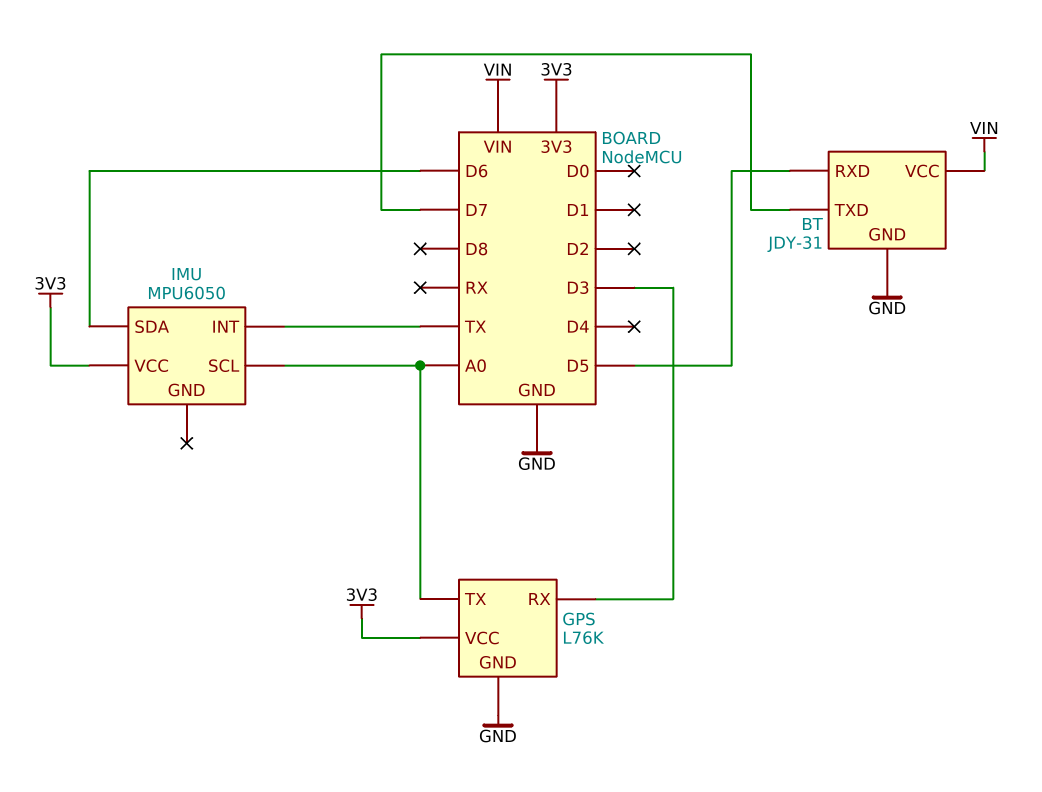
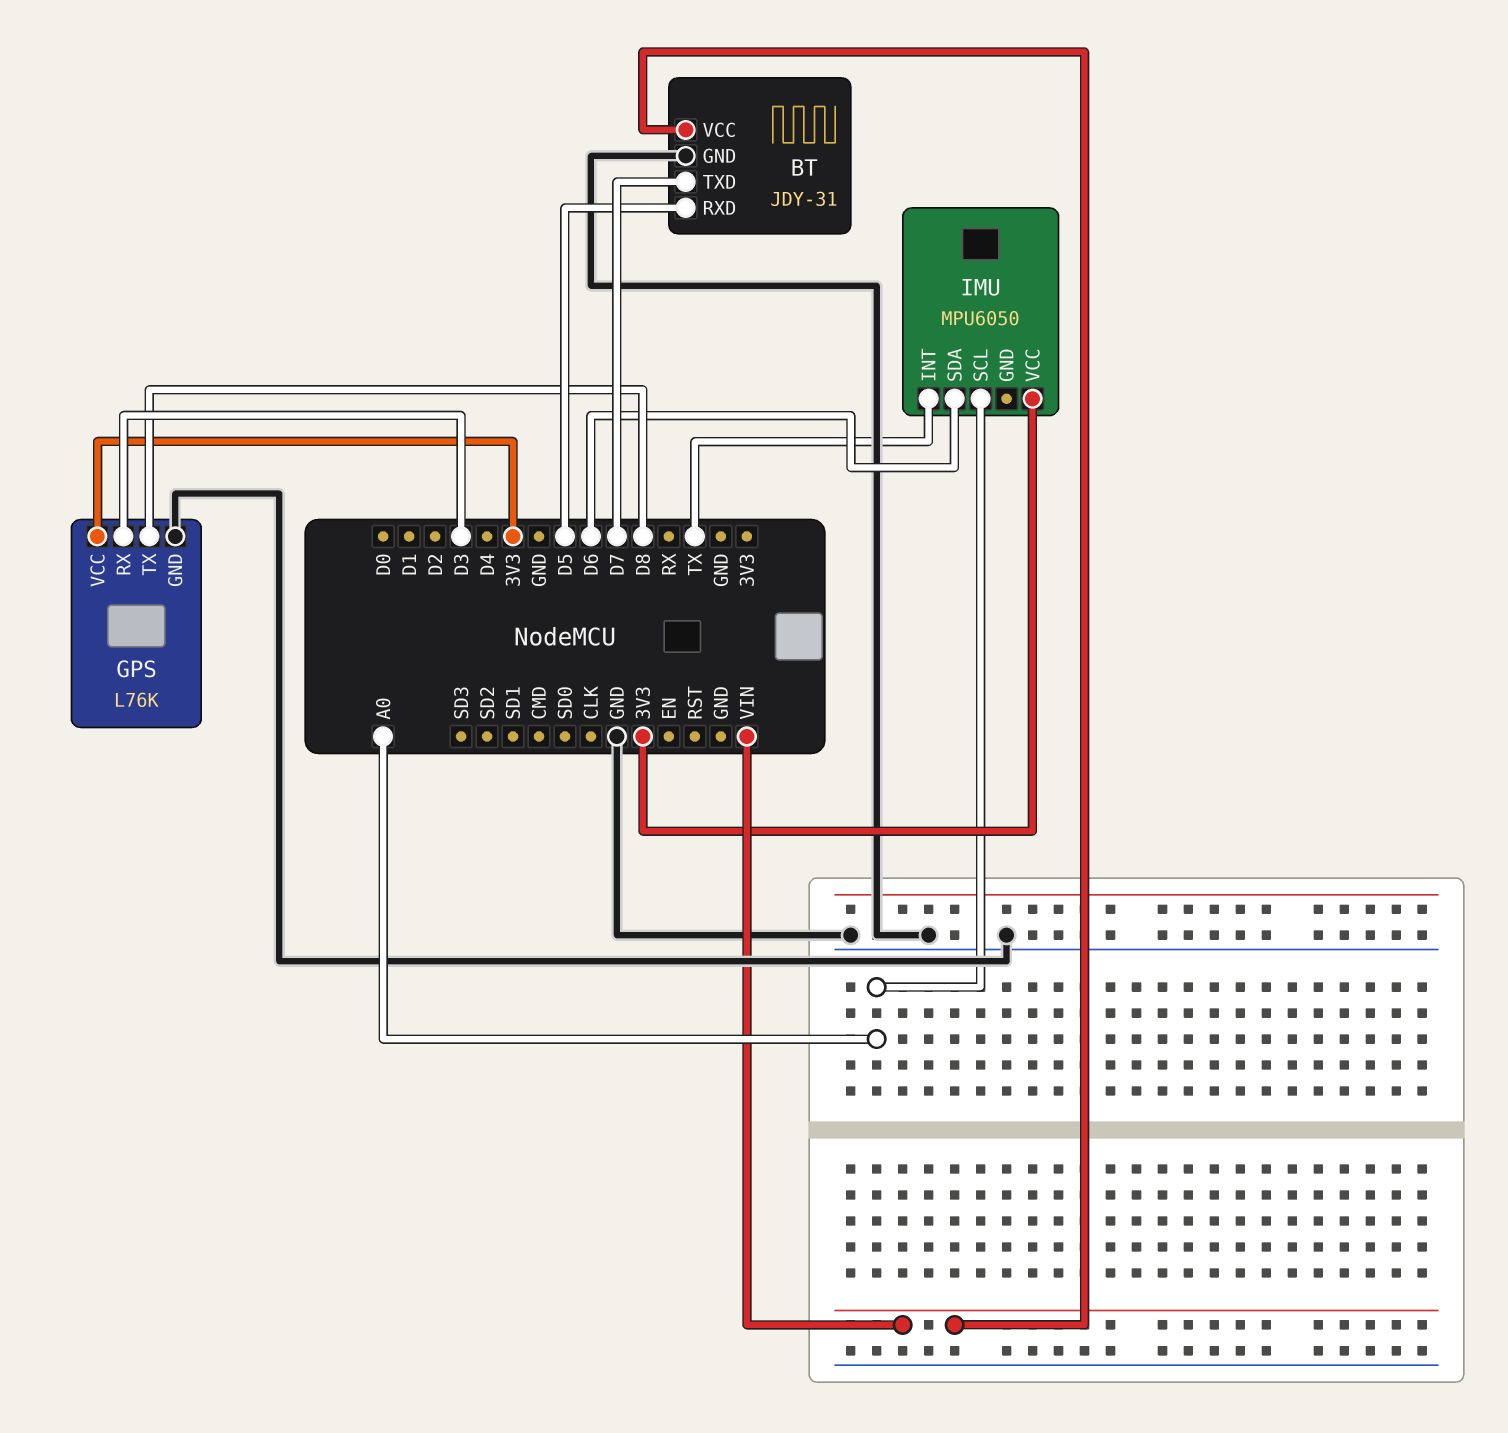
GPS pin TX: A0 -> D8

